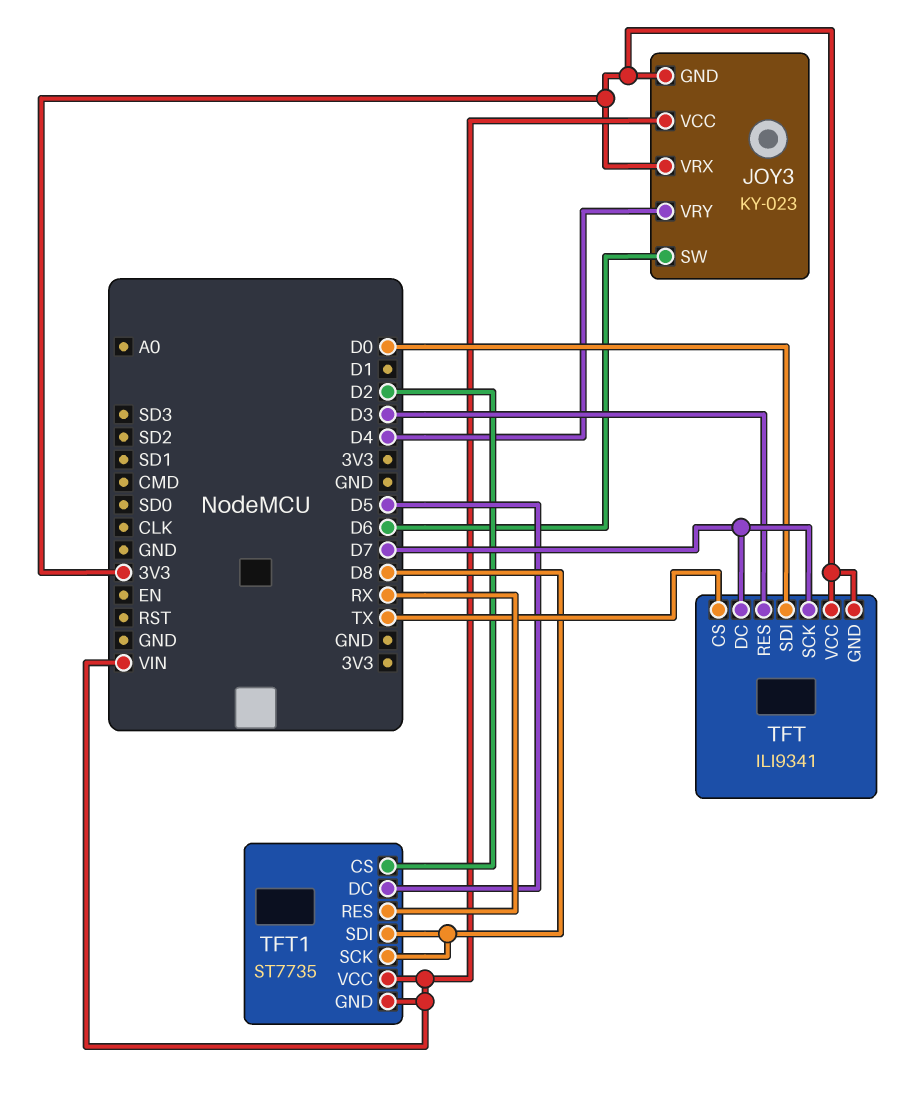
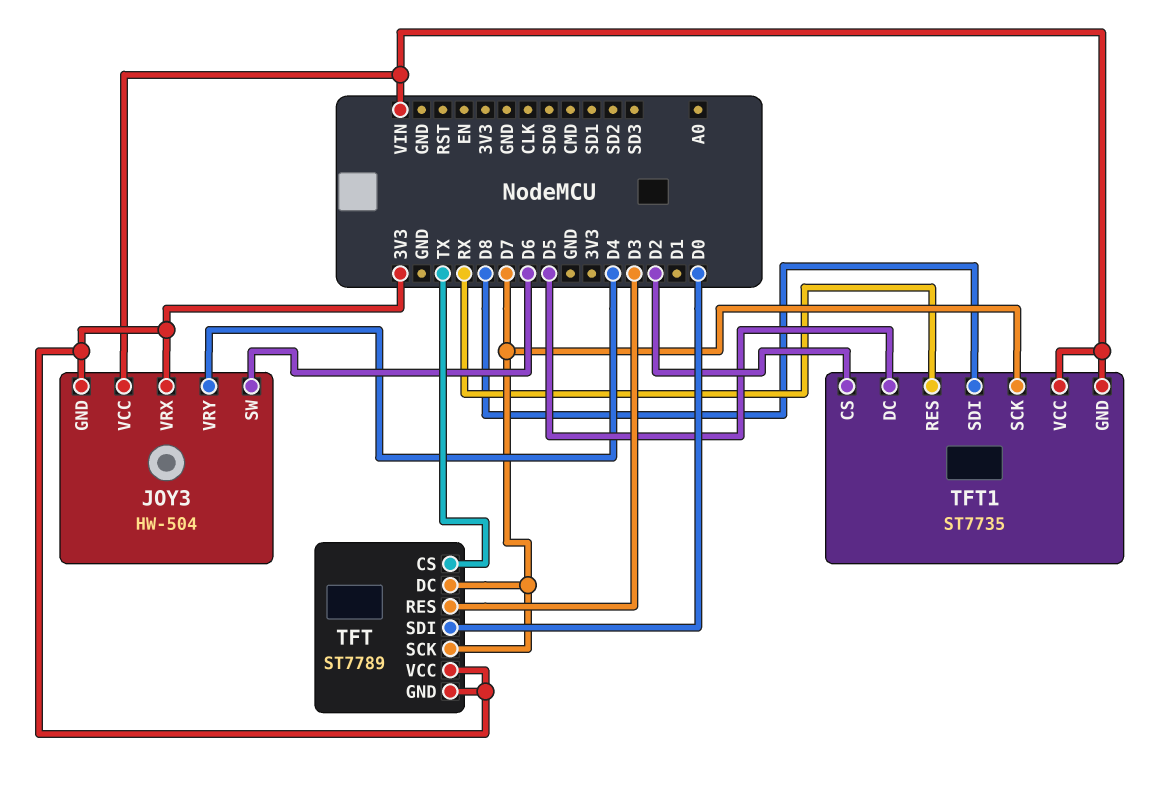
JOY3: KY-023 -> HW-504
TFT: ILI9341 -> ST7789
TFT1 pin SCK: D8 -> D7

